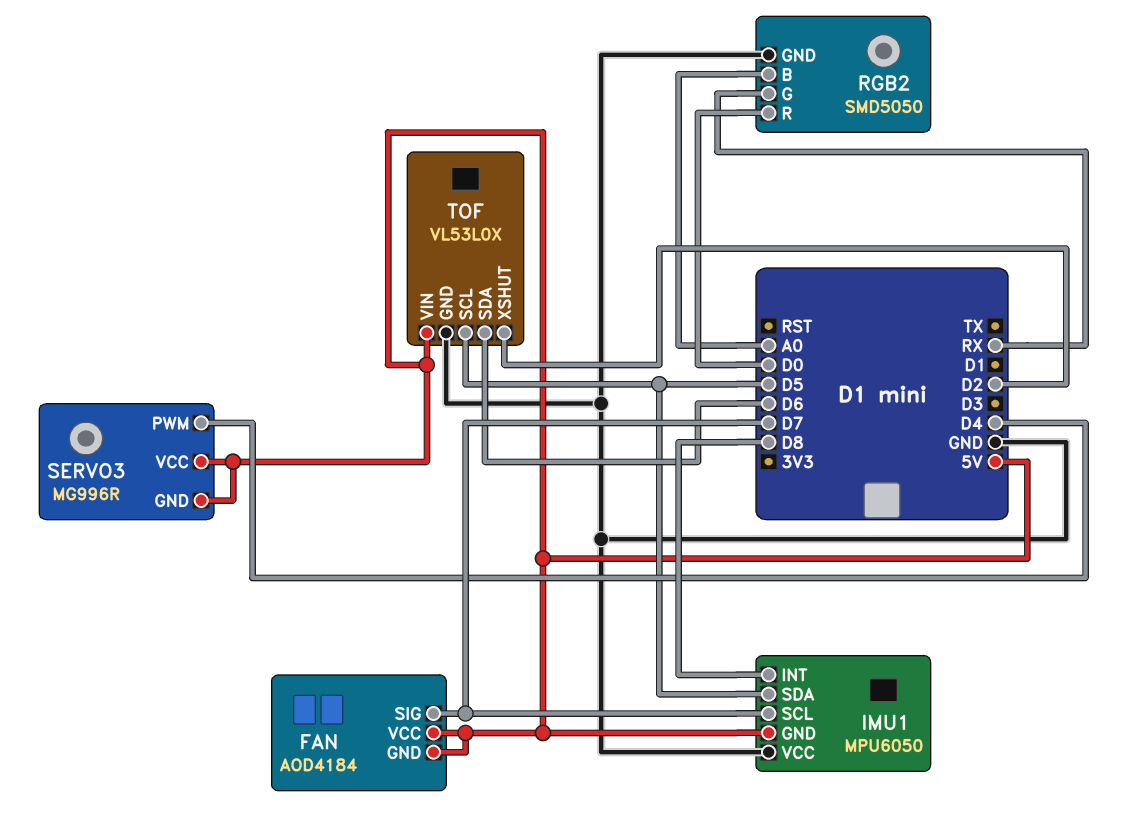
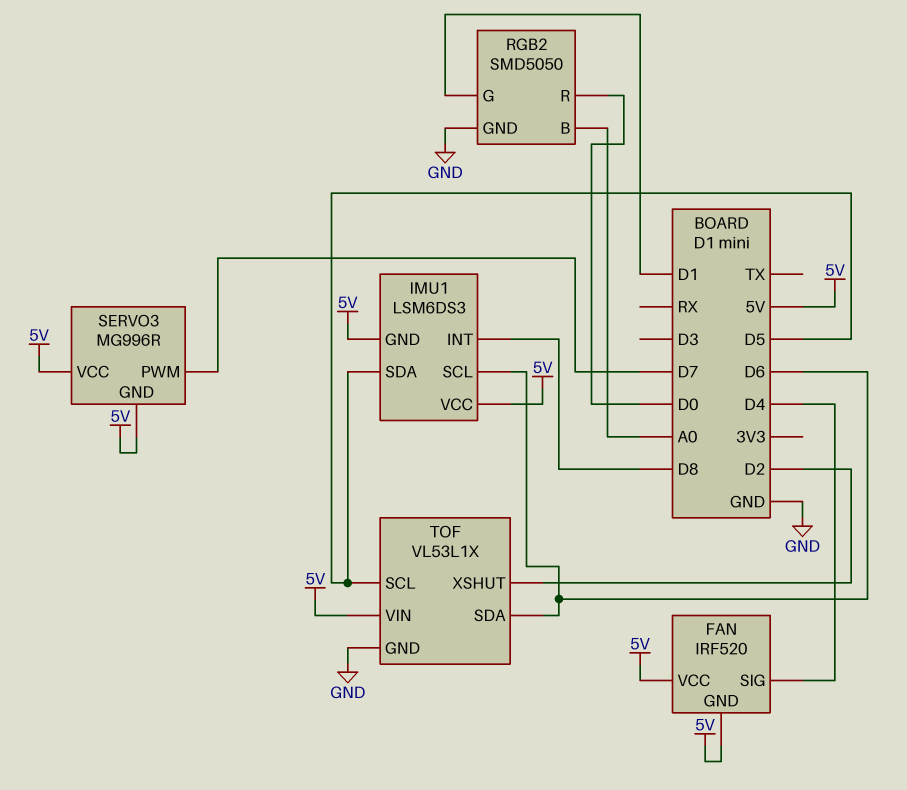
FAN: AOD4184 -> IRF520
FAN pin SIG: D7 -> D4
IMU1: MPU6050 -> LSM6DS3
IMU1 pin SCL: D7 -> D6
IMU1 pin VCC: GND -> 5V
RGB2 pin G: RX -> D1
SERVO3 pin PWM: D4 -> D7
TOF: VL53L0X -> VL53L1X

